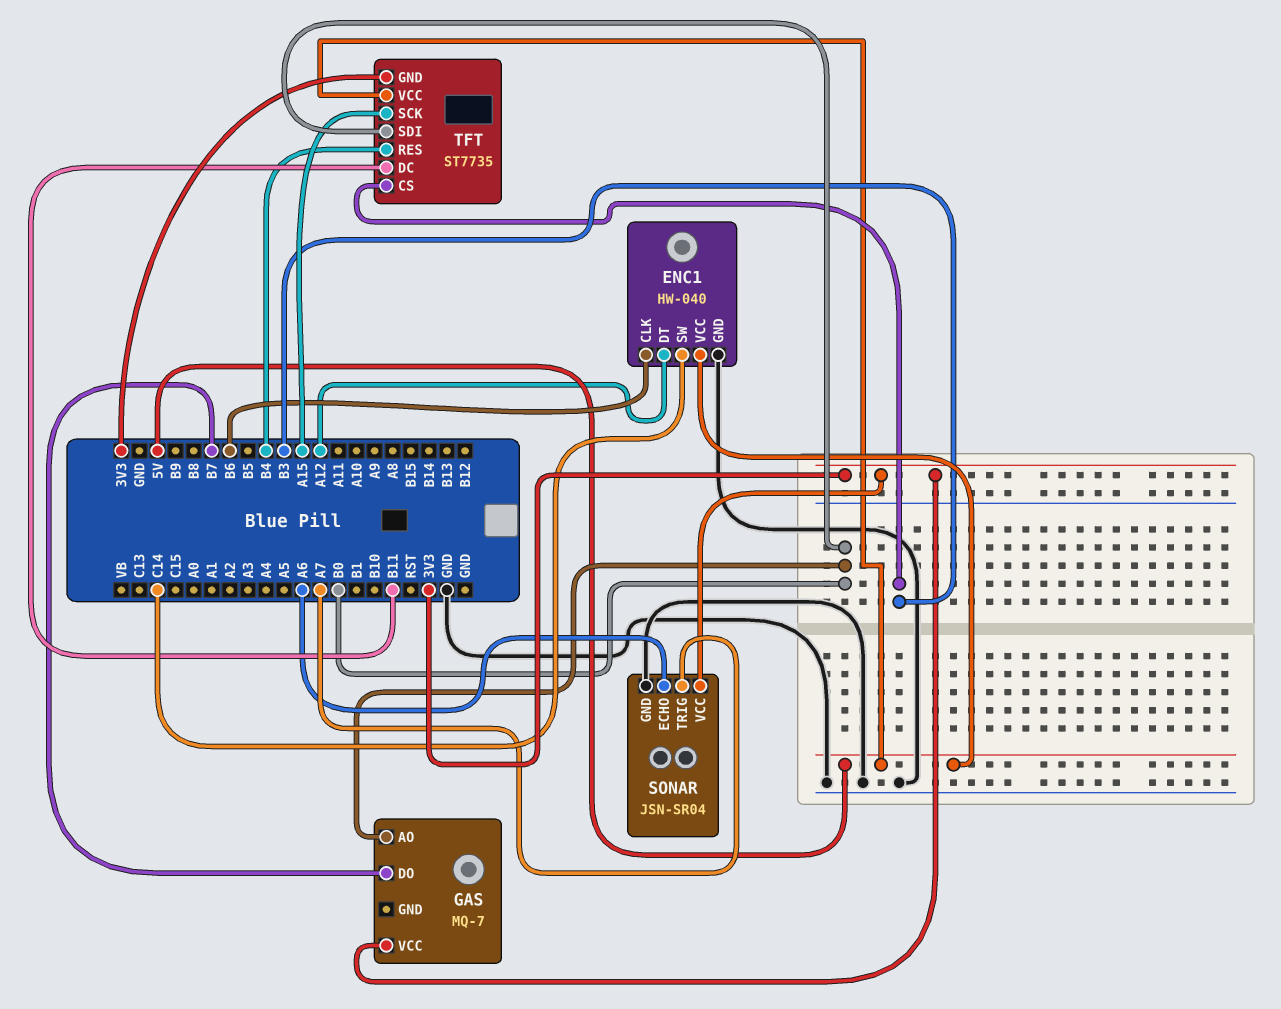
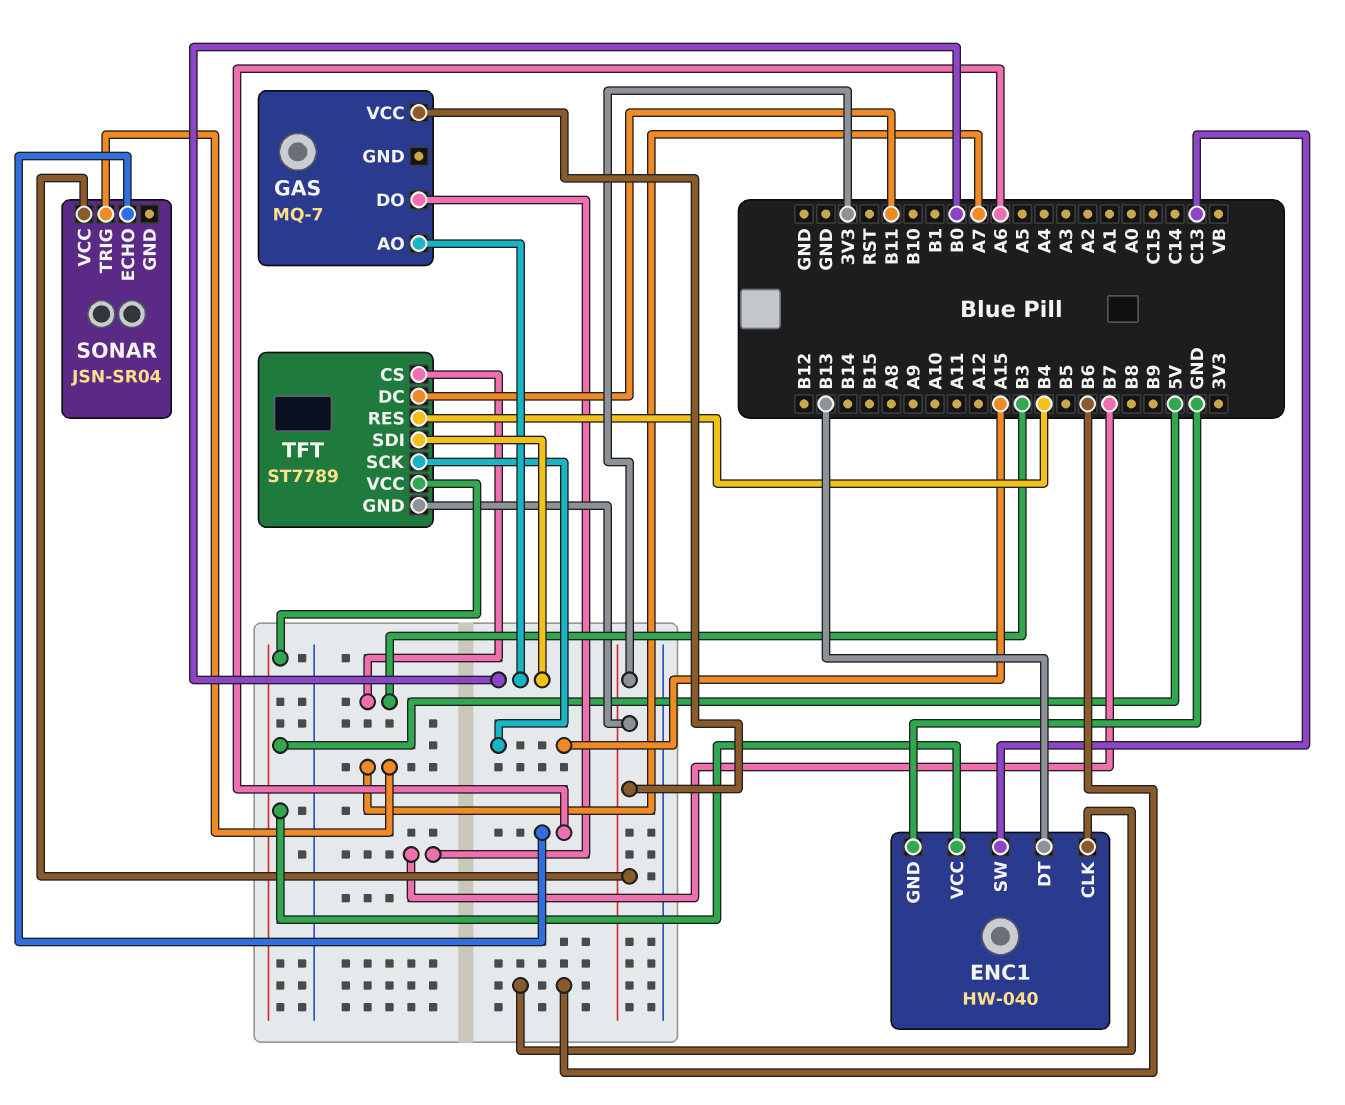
ENC1 pin DT: A12 -> B13
ENC1 pin SW: C14 -> C13
SONAR pin GND: GND -> none
TFT: ST7735 -> ST7789

